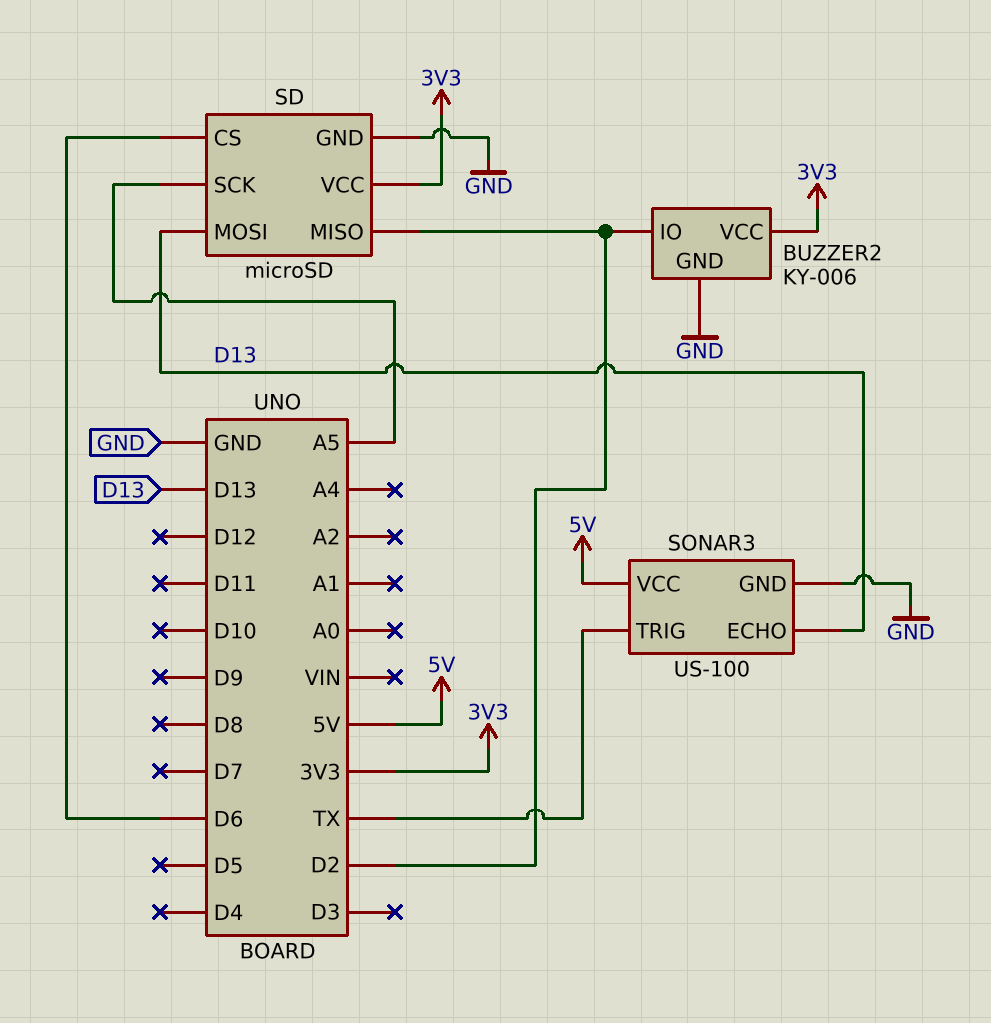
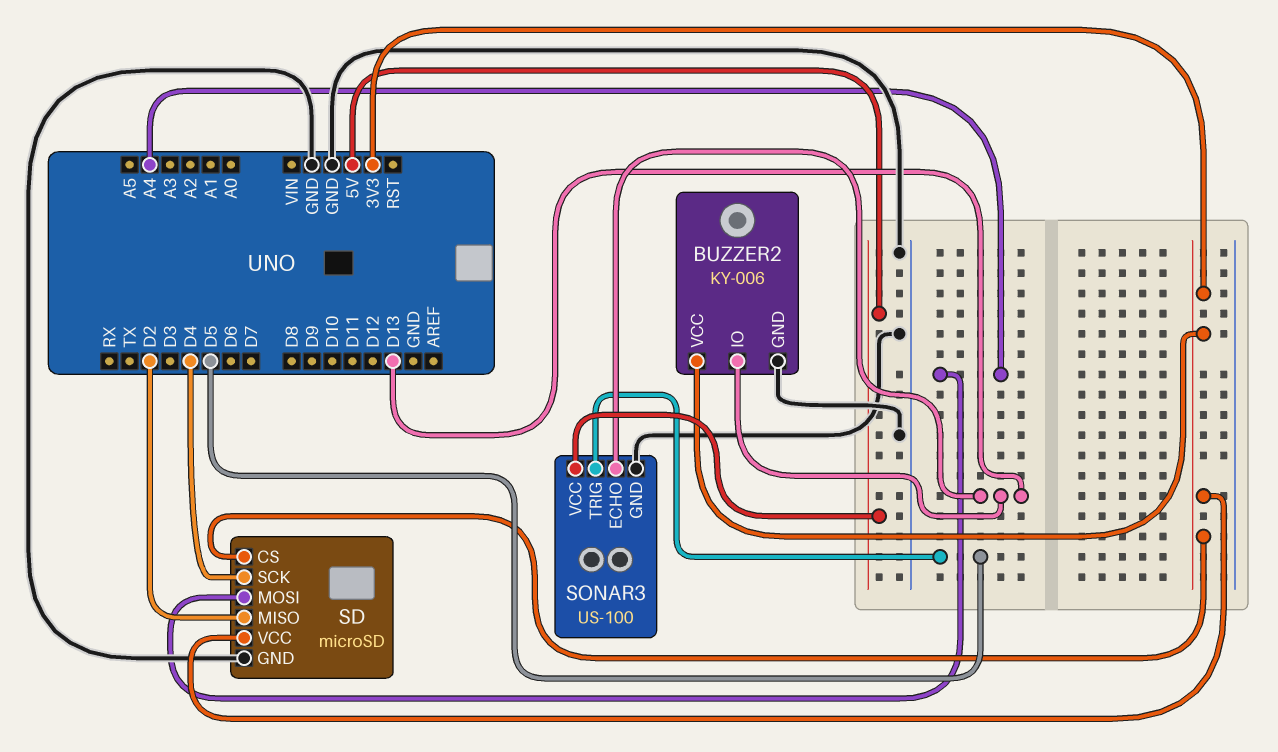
BUZZER2 pin IO: D2 -> D13
SD pin CS: D6 -> 3V3
SD pin MOSI: D13 -> A4
SD pin SCK: A5 -> D4
SONAR3 pin TRIG: TX -> D5

